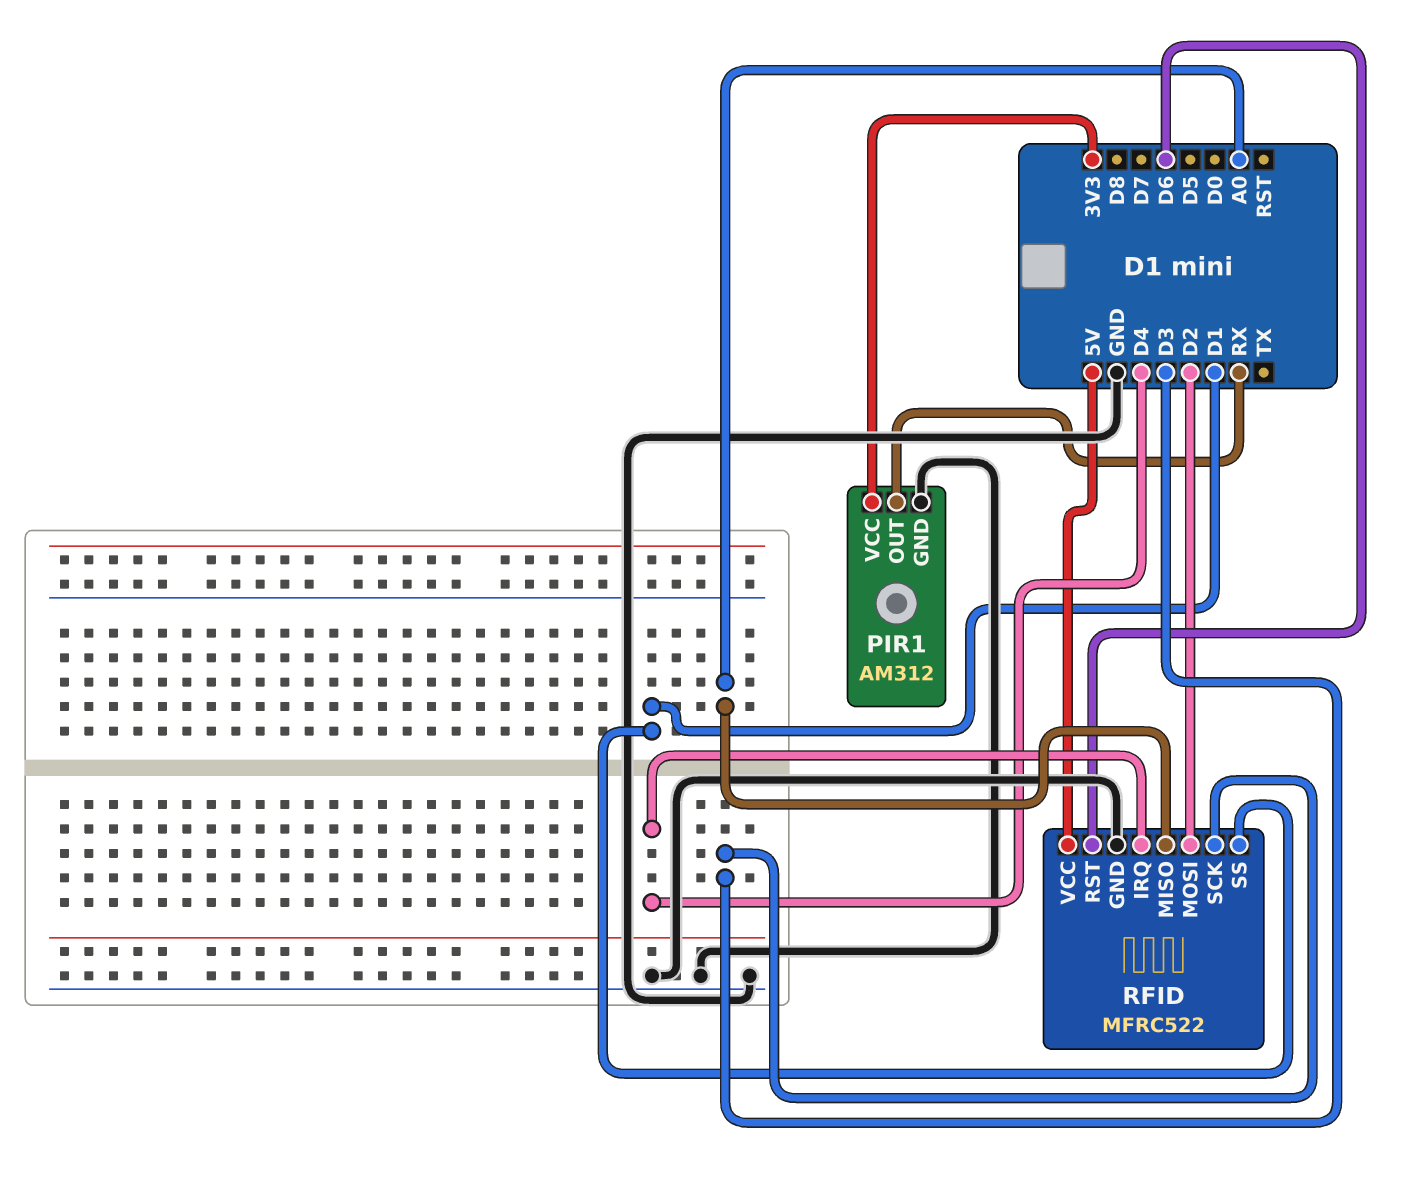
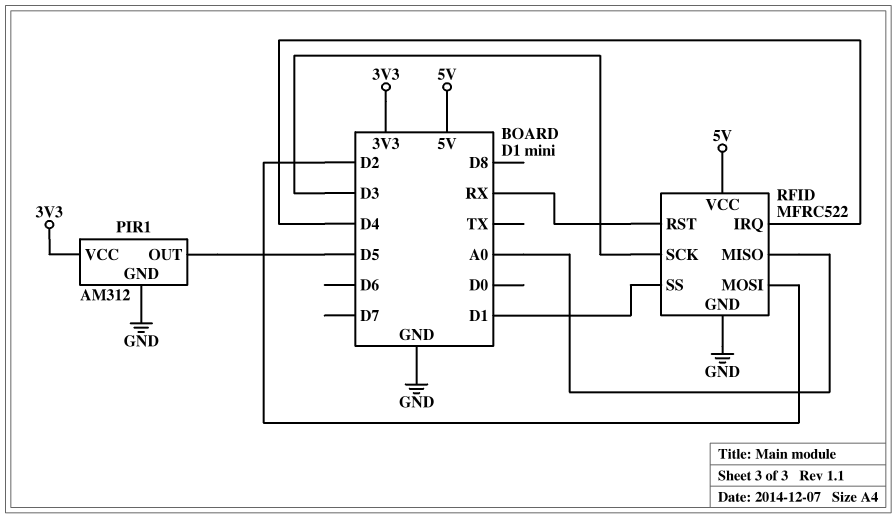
PIR1 pin OUT: RX -> D5
RFID pin RST: D6 -> RX

